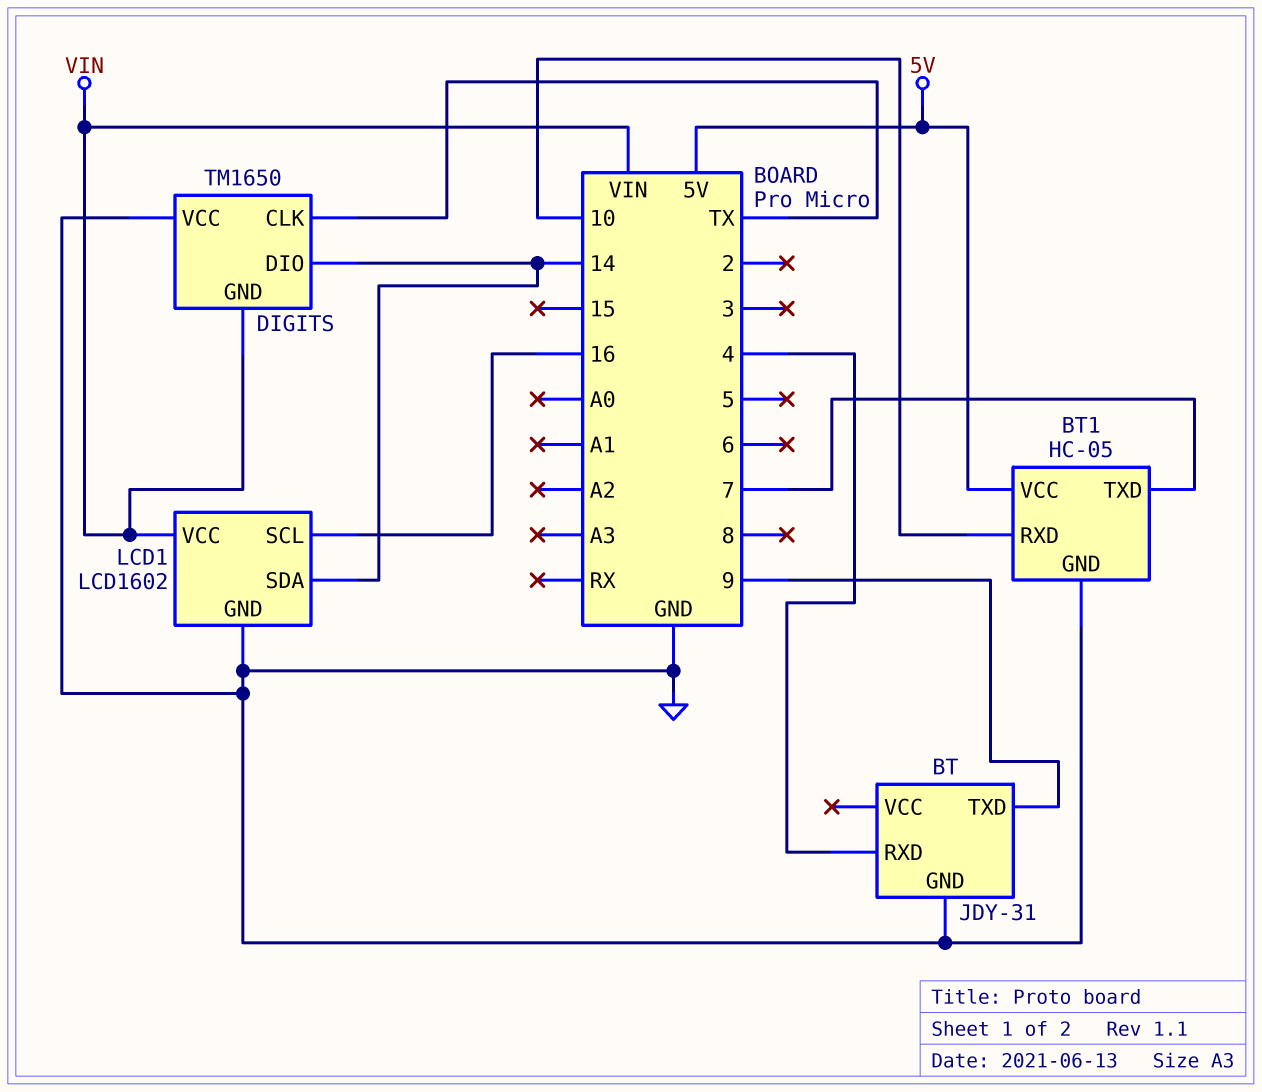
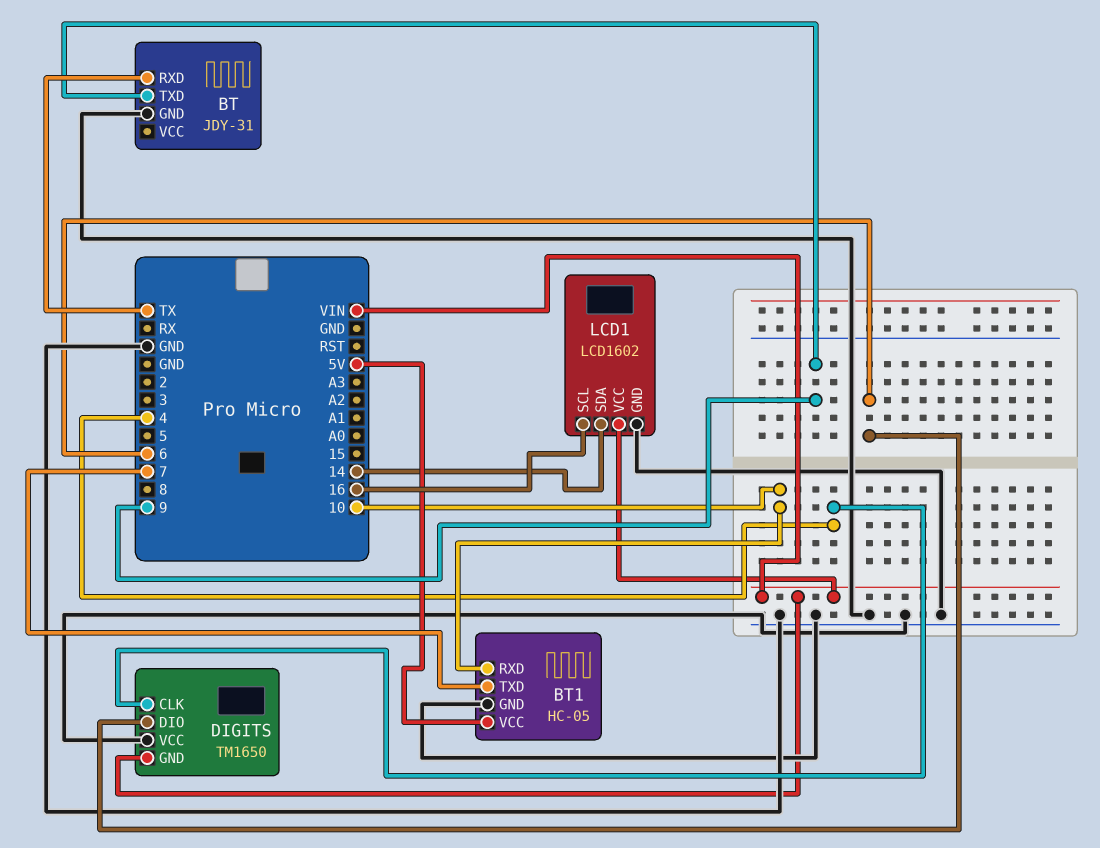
BT pin RXD: 4 -> TX
DIGITS pin CLK: TX -> 4
DIGITS pin DIO: 14 -> 6

